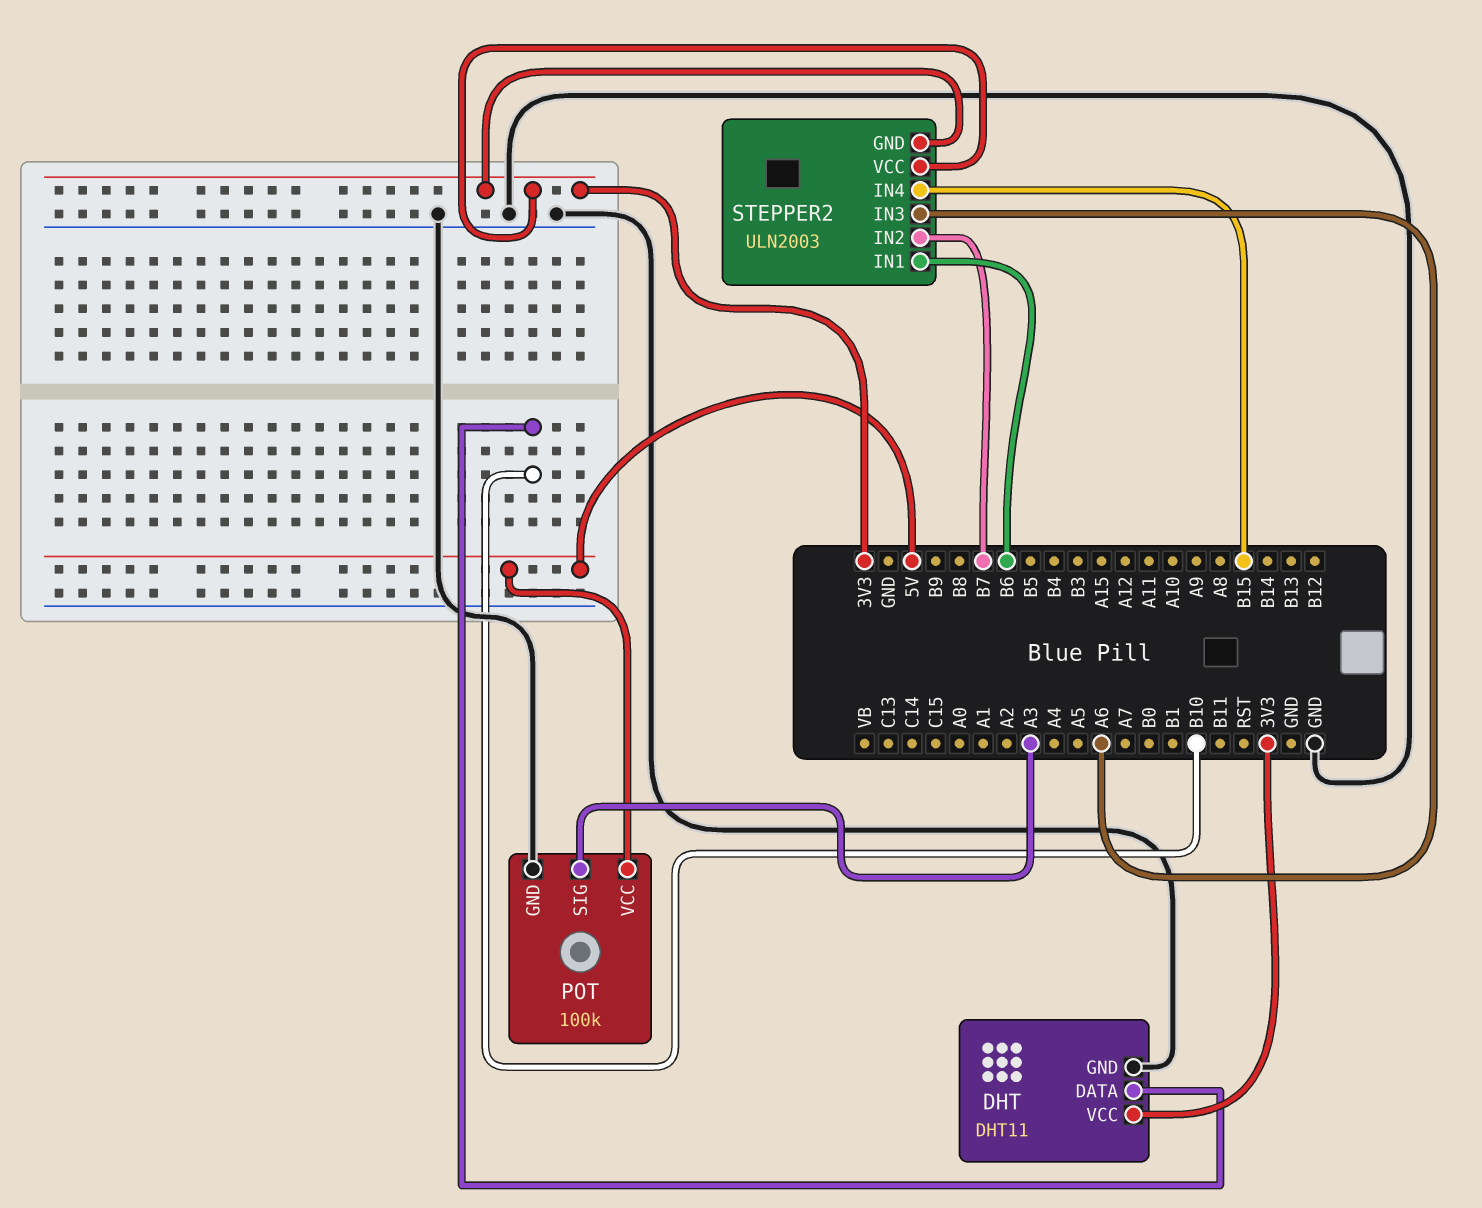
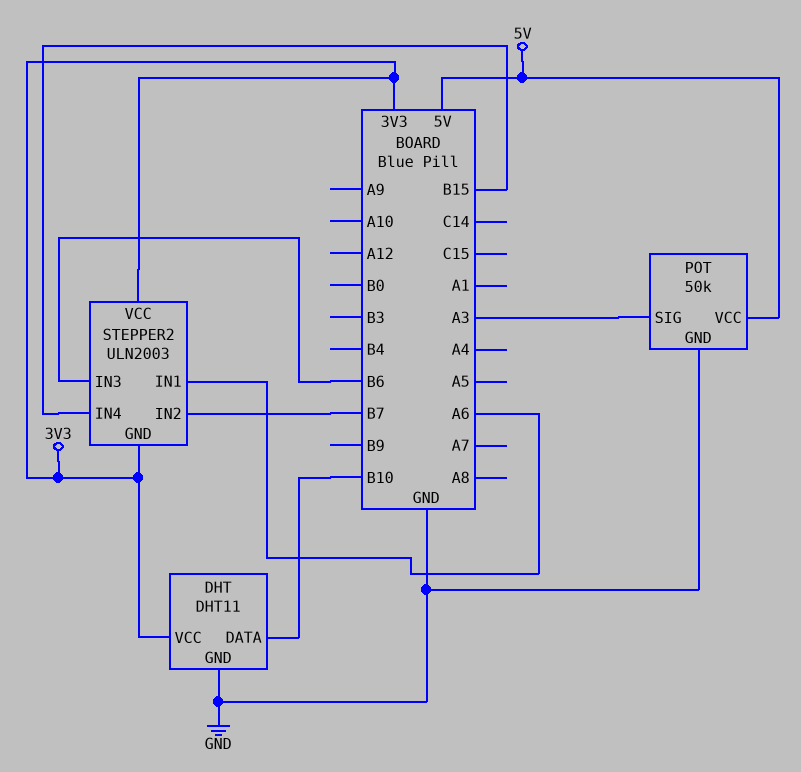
POT: 100k -> 50k
STEPPER2 pin IN1: B6 -> A6
STEPPER2 pin IN3: A6 -> B6

